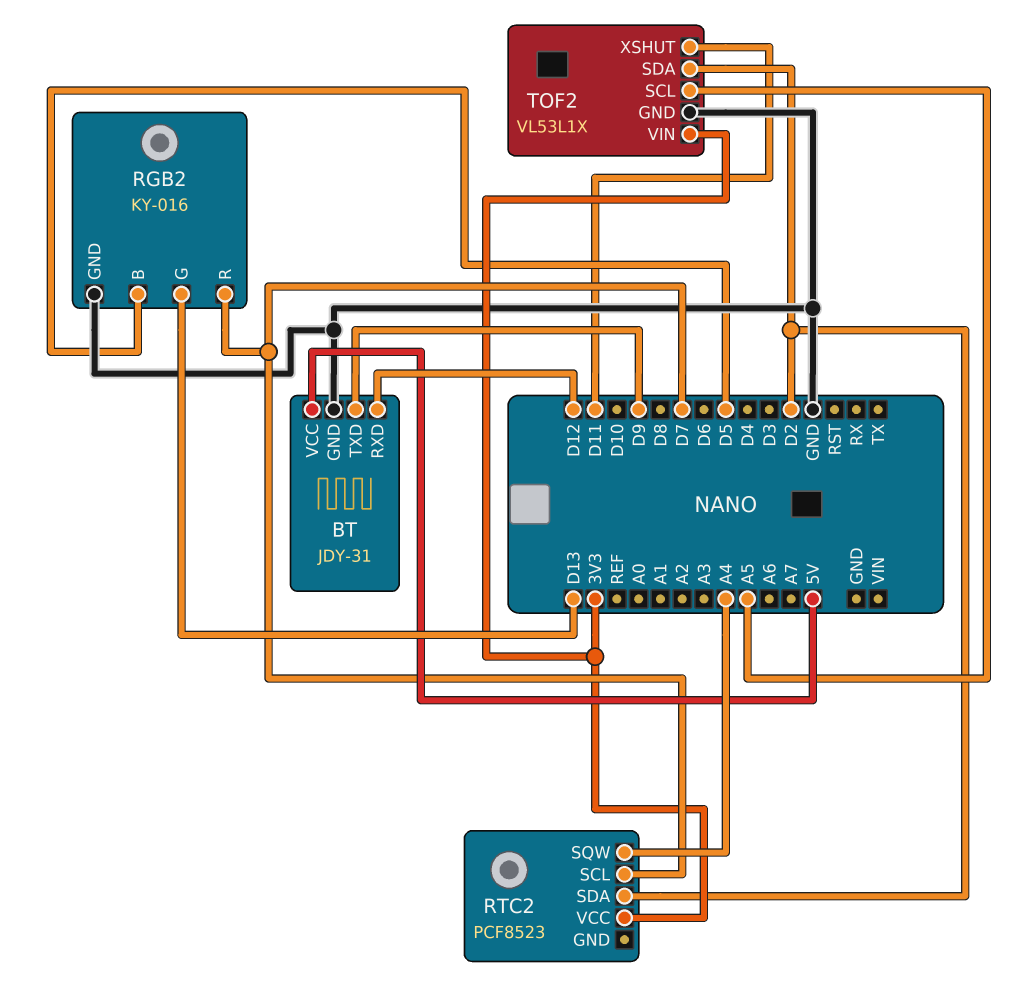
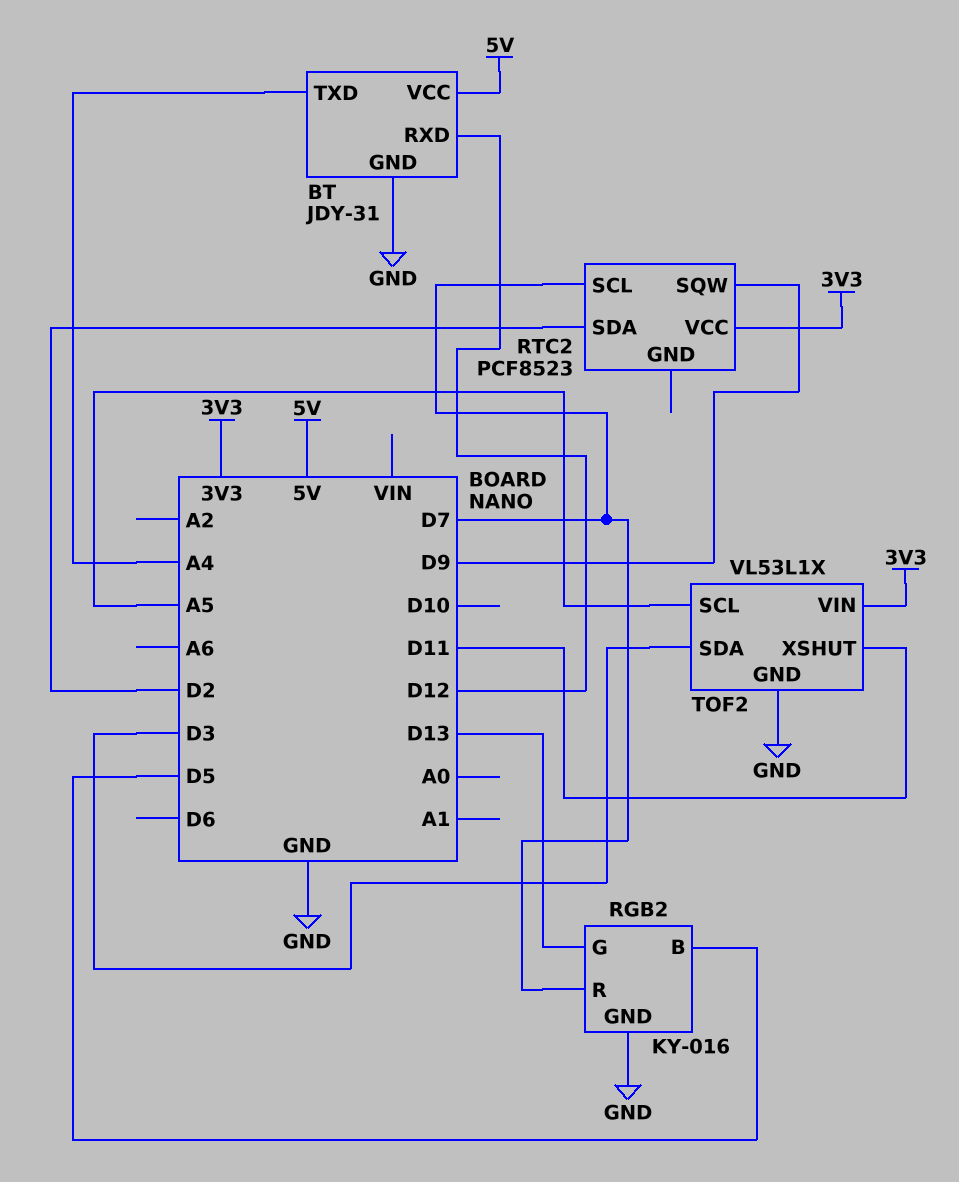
BT pin TXD: D9 -> A4
RTC2 pin SQW: A4 -> D9
TOF2 pin SDA: D2 -> D3

